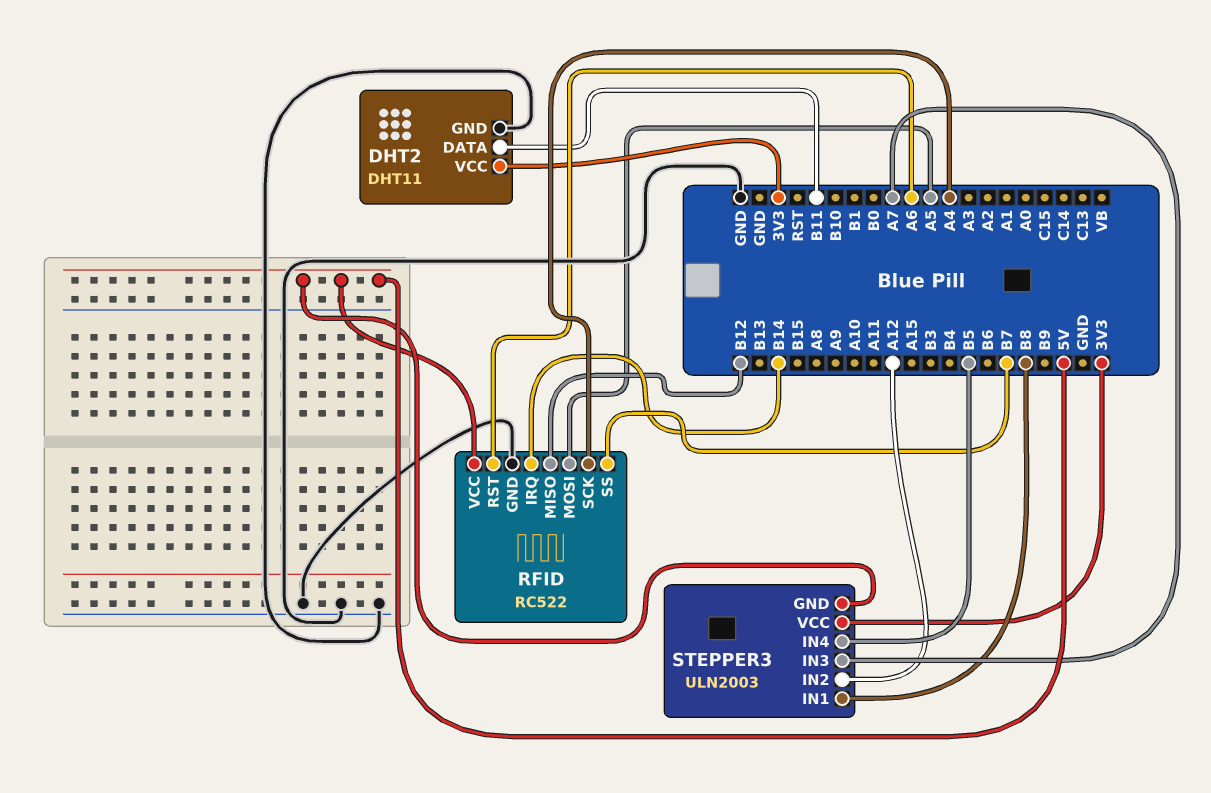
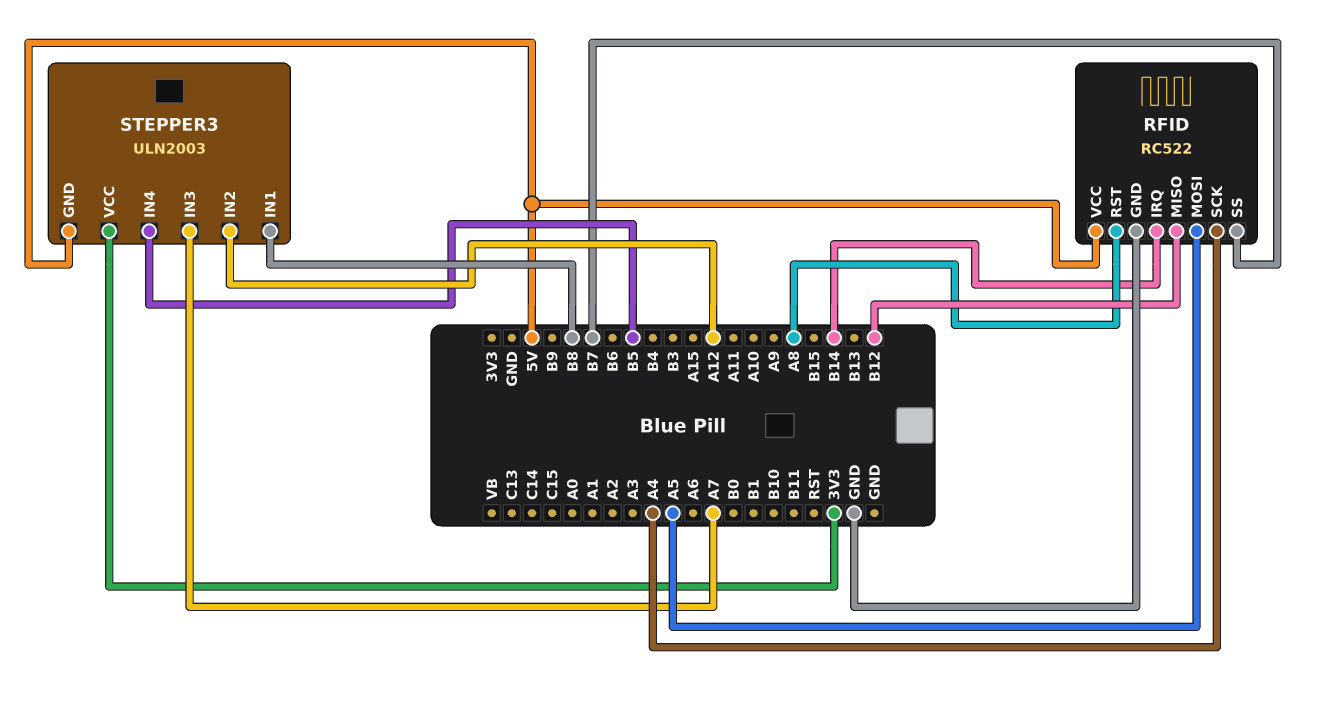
DHT2: DHT11 -> none
DHT2 pin DATA: B11 -> none
DHT2 pin GND: GND -> none
DHT2 pin VCC: 3V3 -> none
RFID pin RST: A6 -> A8

